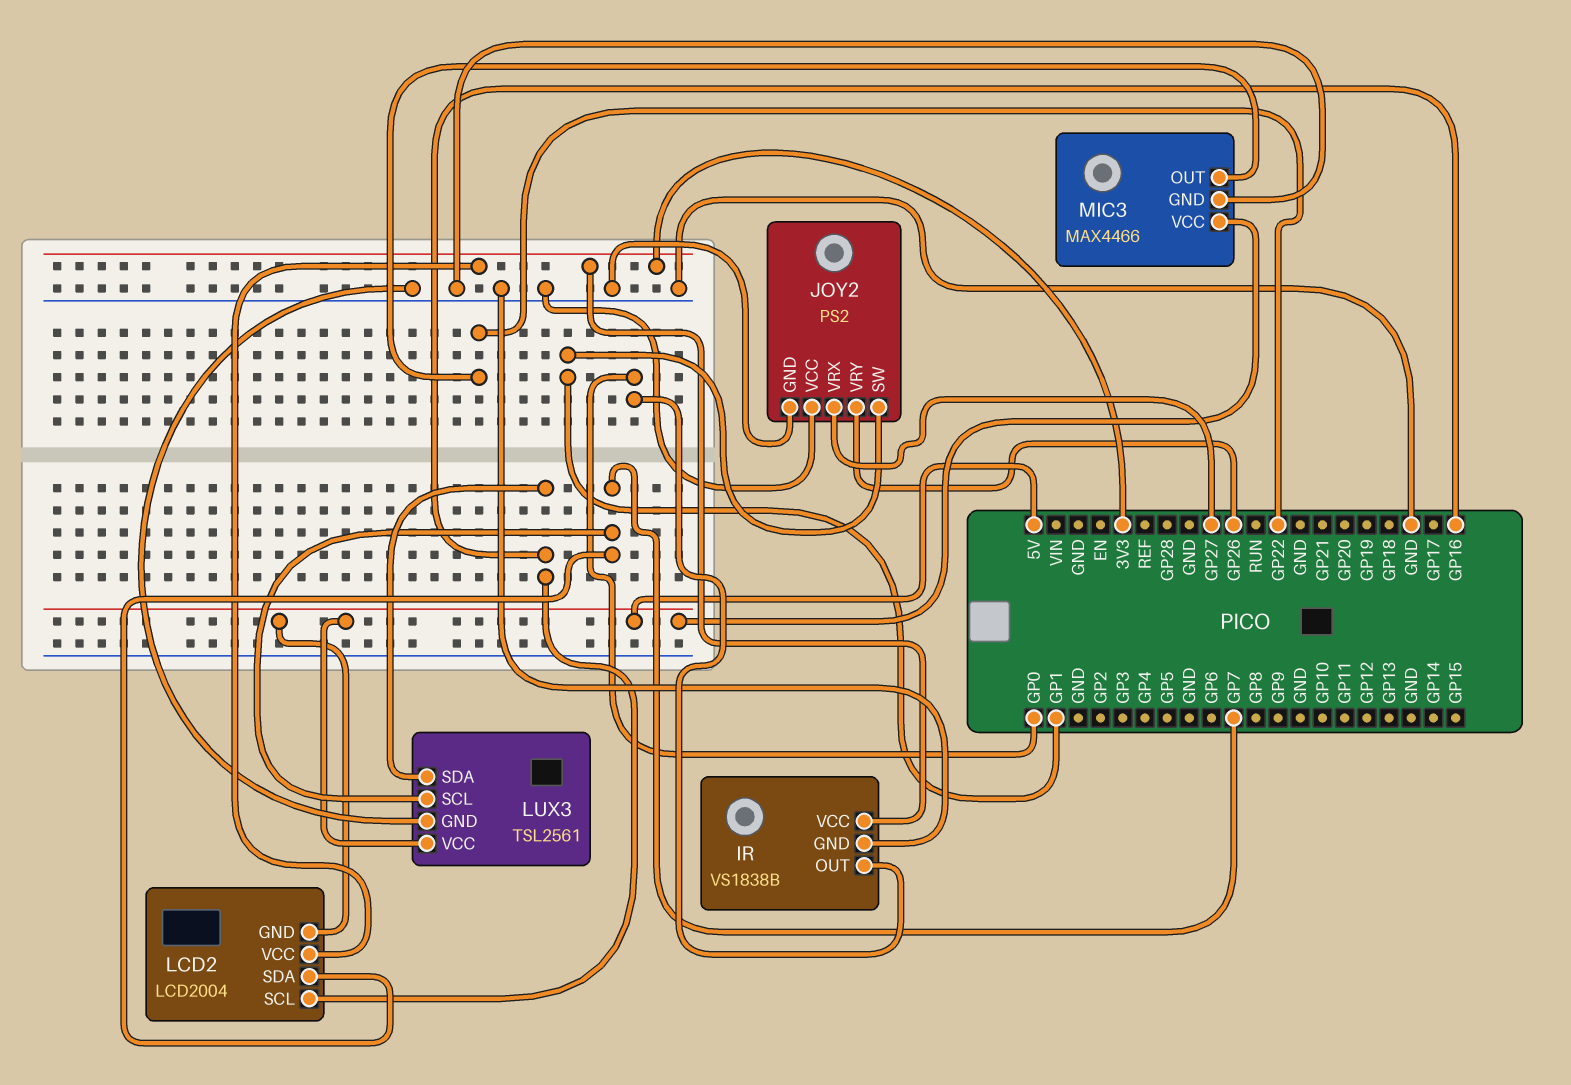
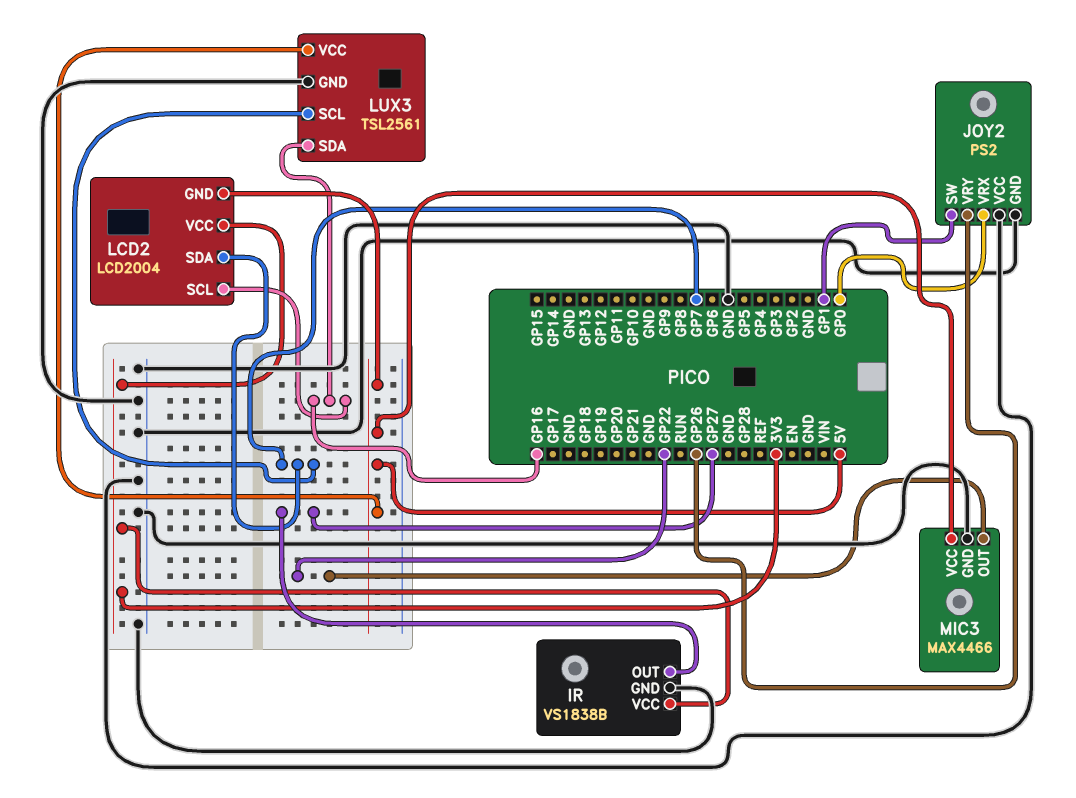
IR pin OUT: GP0 -> GP27
JOY2 pin VRX: GP27 -> GP0

